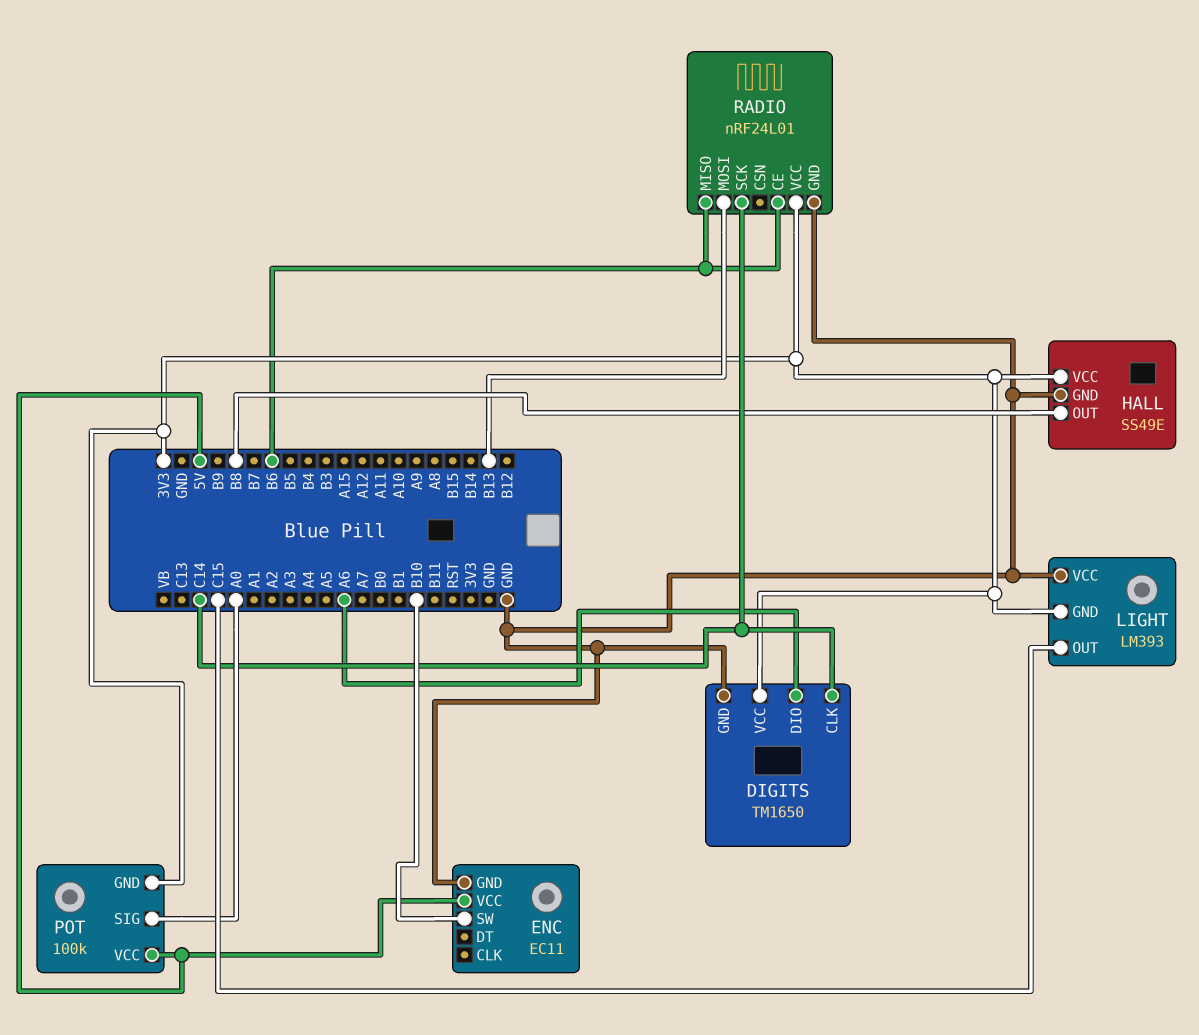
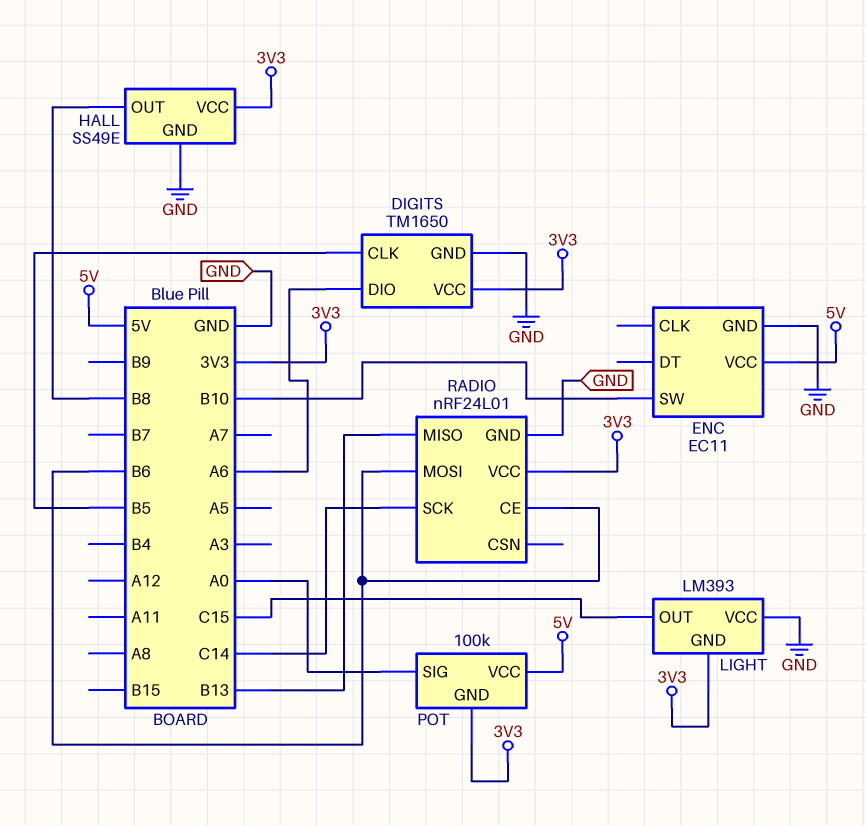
DIGITS pin CLK: C14 -> B5
RADIO pin MISO: B6 -> B13
RADIO pin MOSI: B13 -> B6

